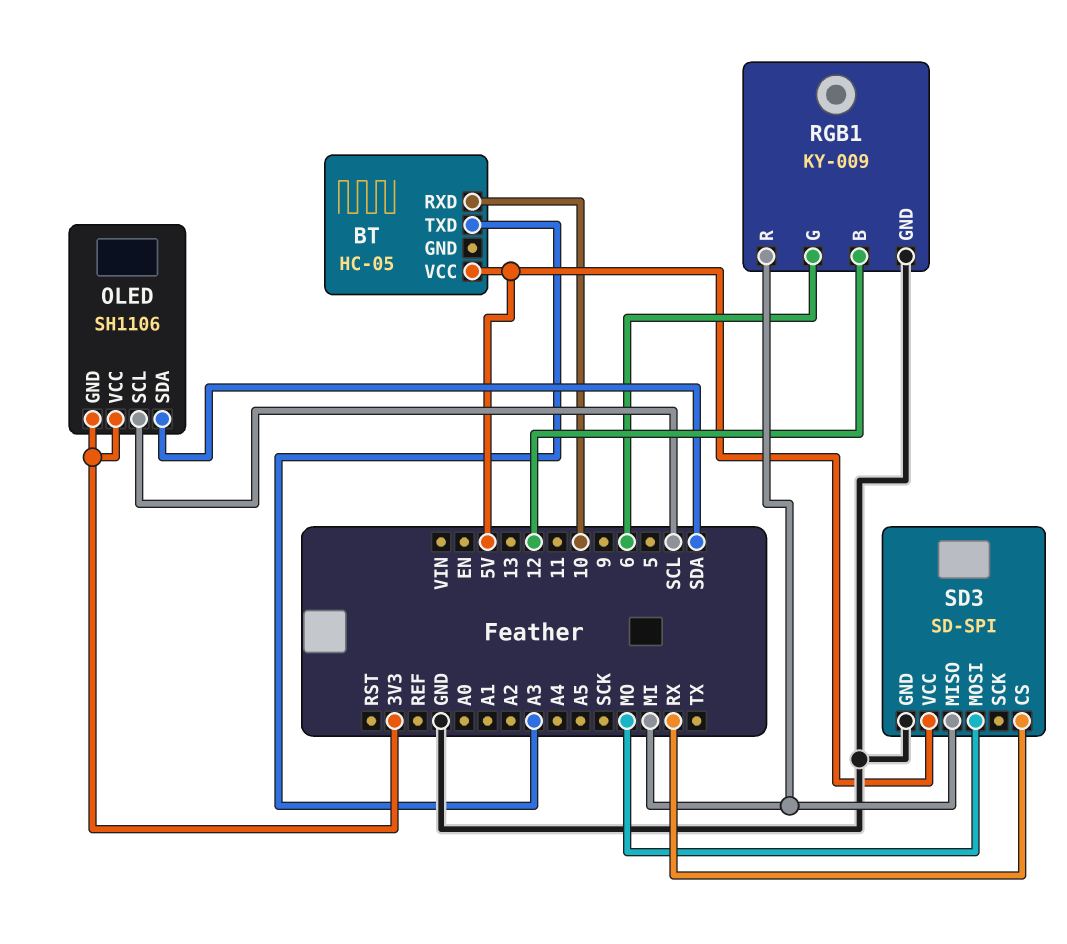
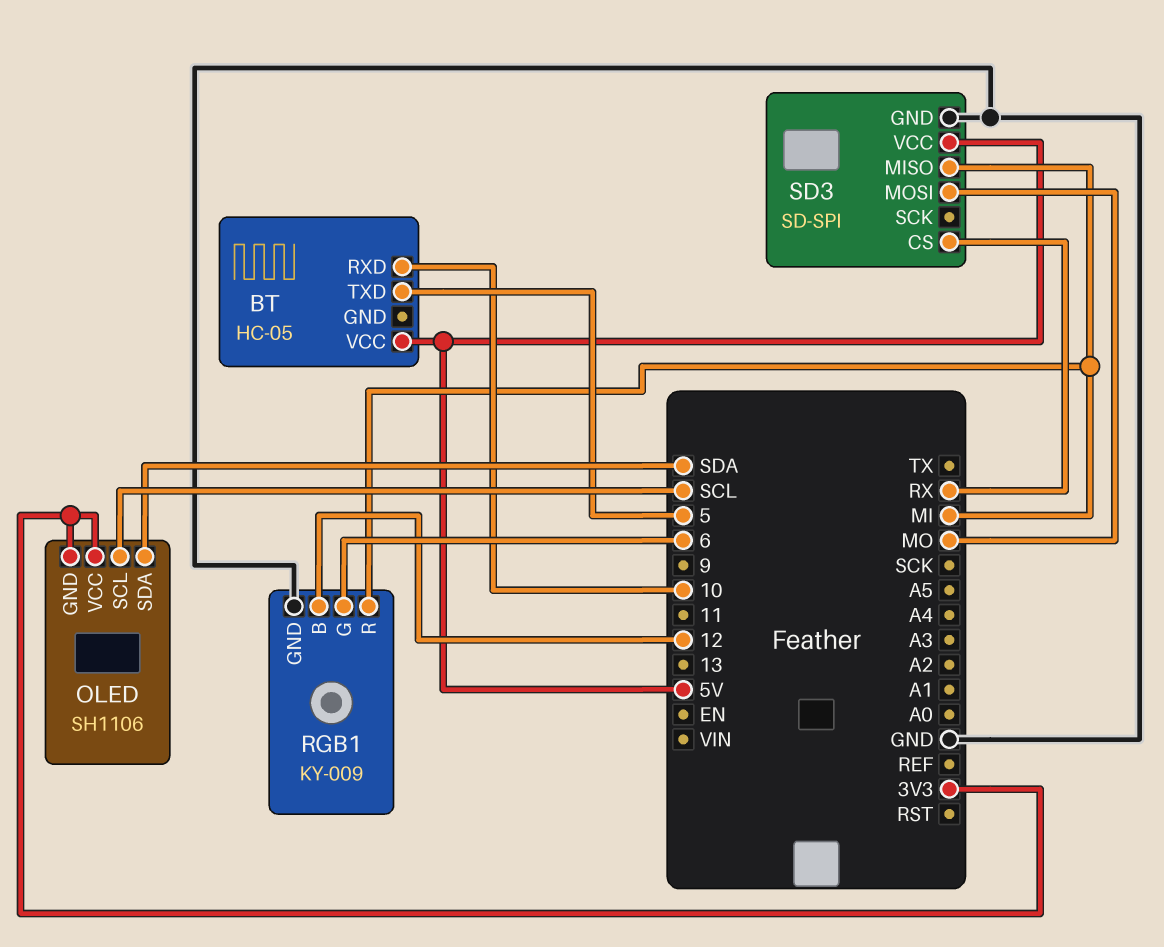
BT pin TXD: A3 -> 5

